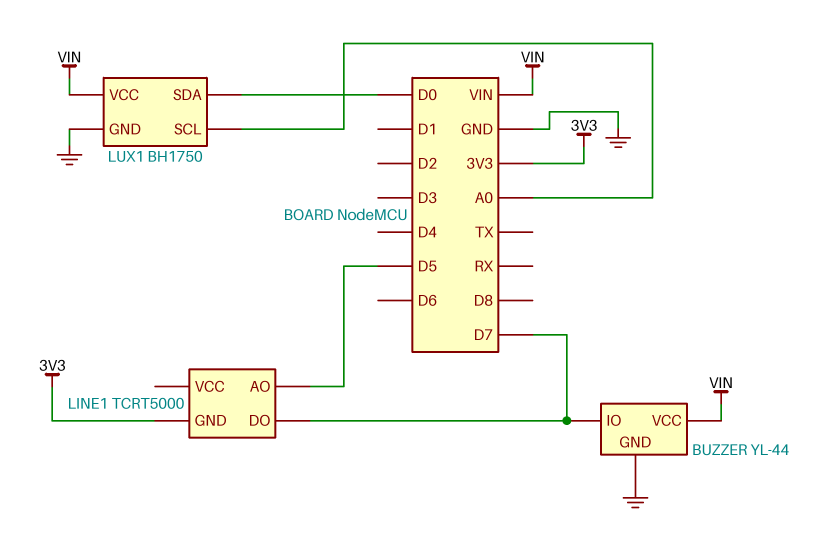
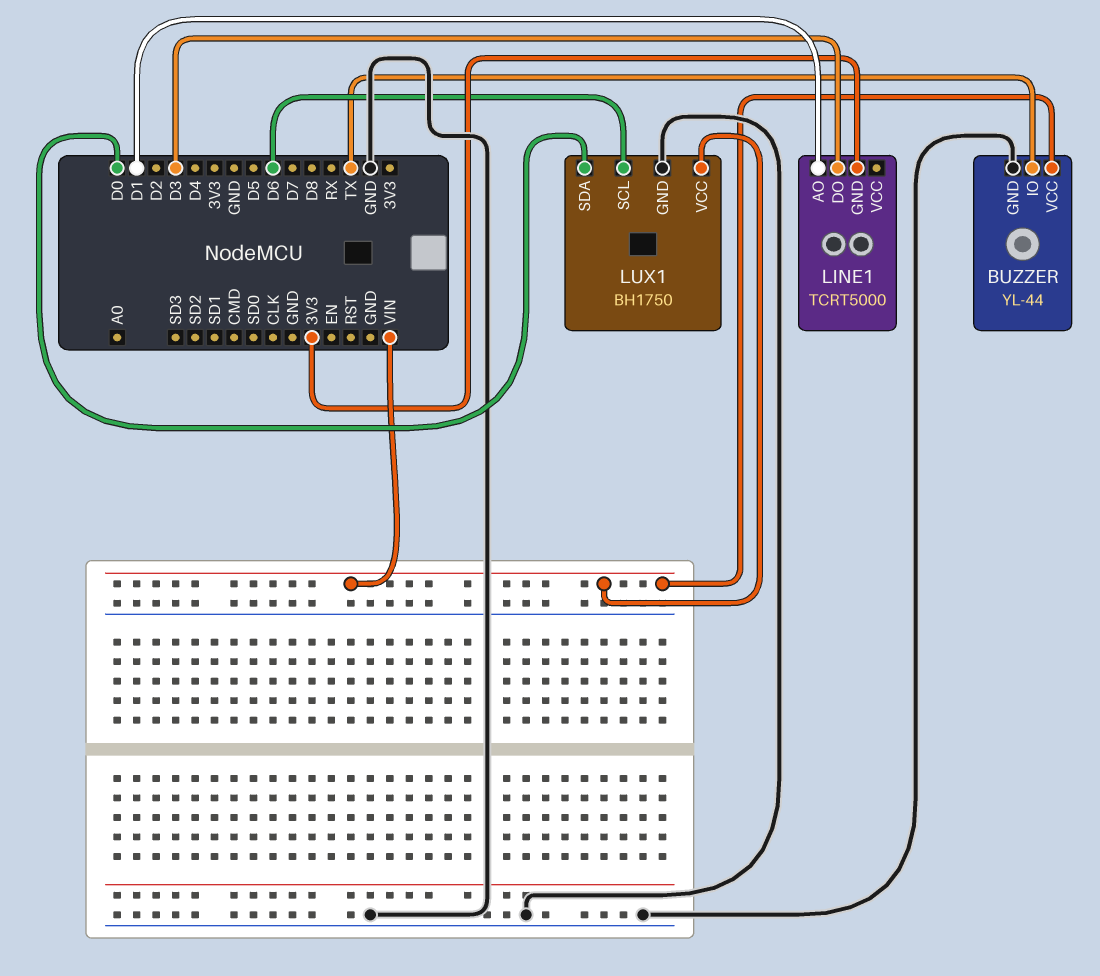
BUZZER pin IO: D7 -> TX
LINE1 pin AO: D5 -> D1
LINE1 pin DO: D7 -> D3
LUX1 pin SCL: A0 -> D6

